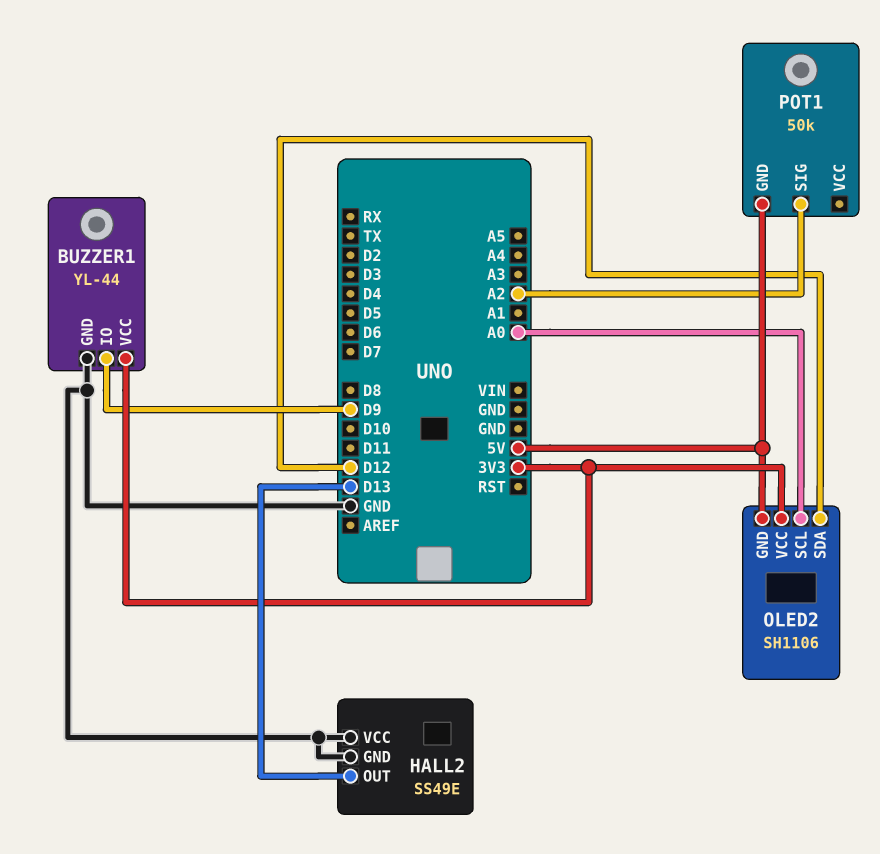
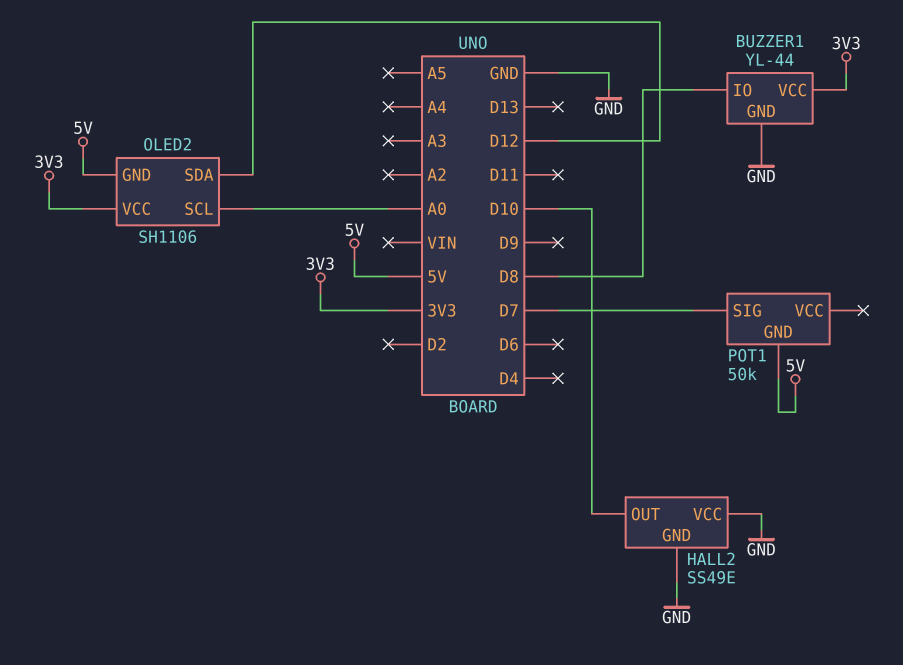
BUZZER1 pin IO: D9 -> D8
HALL2 pin OUT: D13 -> D10
POT1 pin SIG: A2 -> D7

